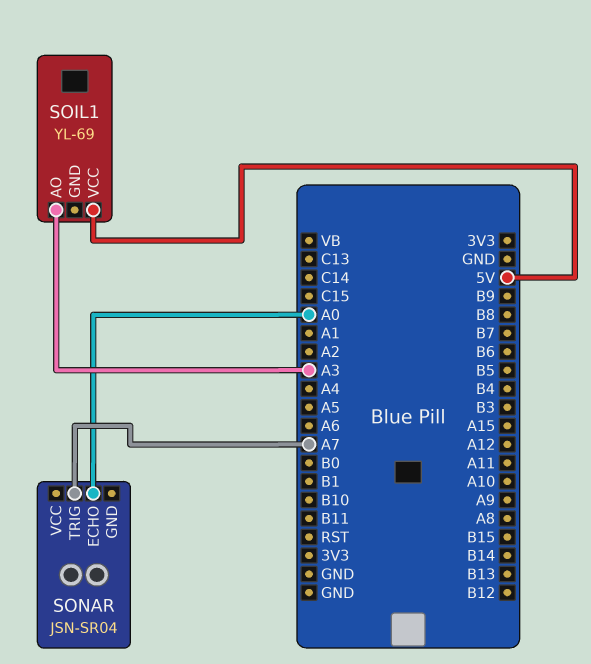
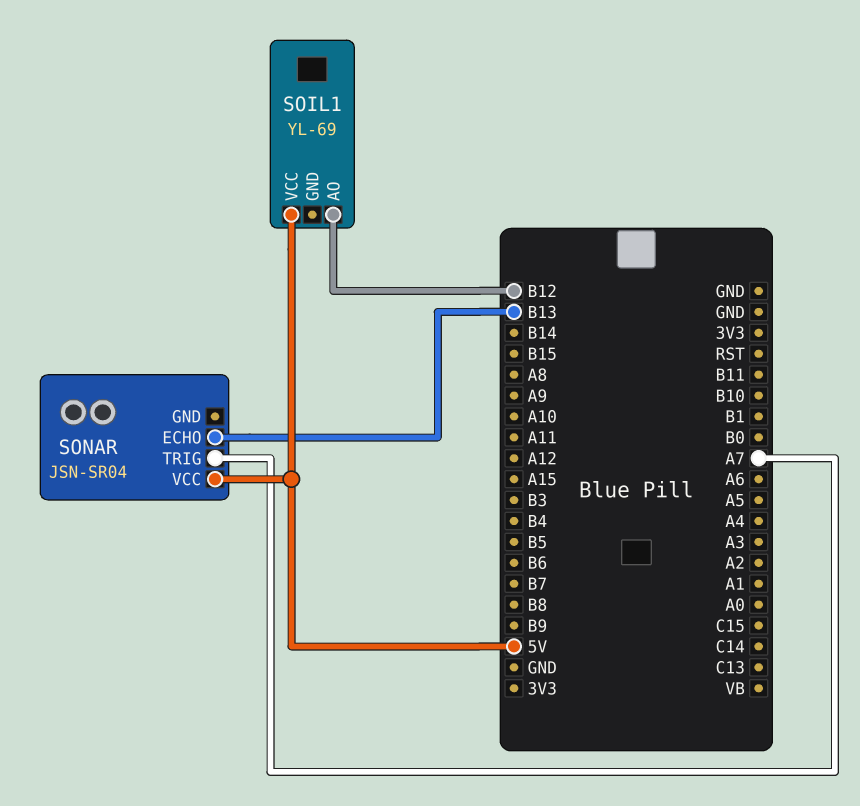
SOIL1 pin AO: A3 -> B12
SONAR pin ECHO: A0 -> B13
SONAR pin VCC: none -> 5V

